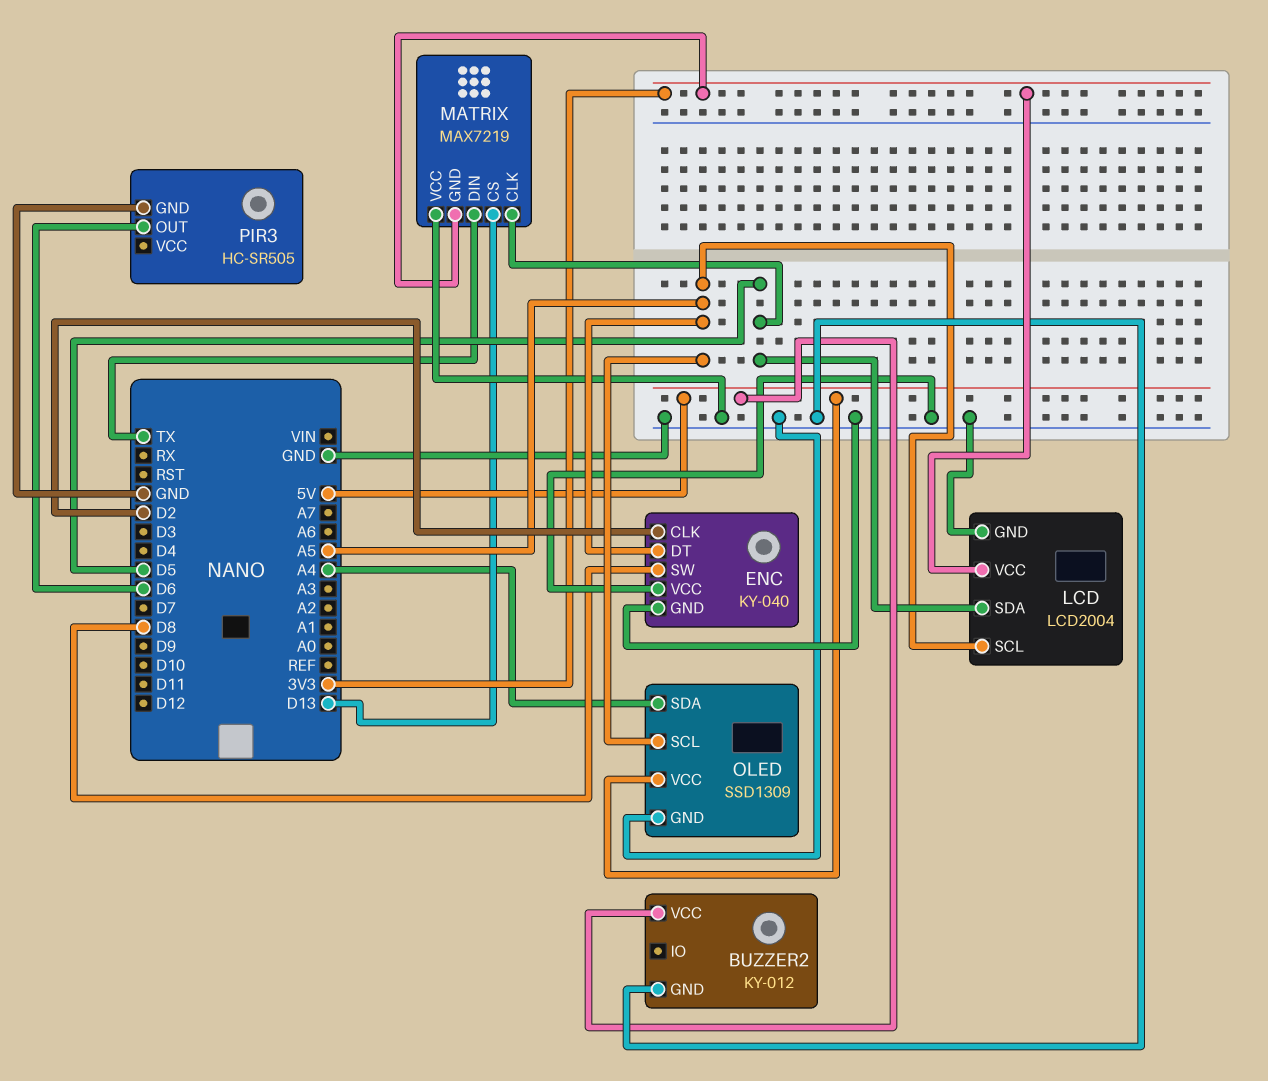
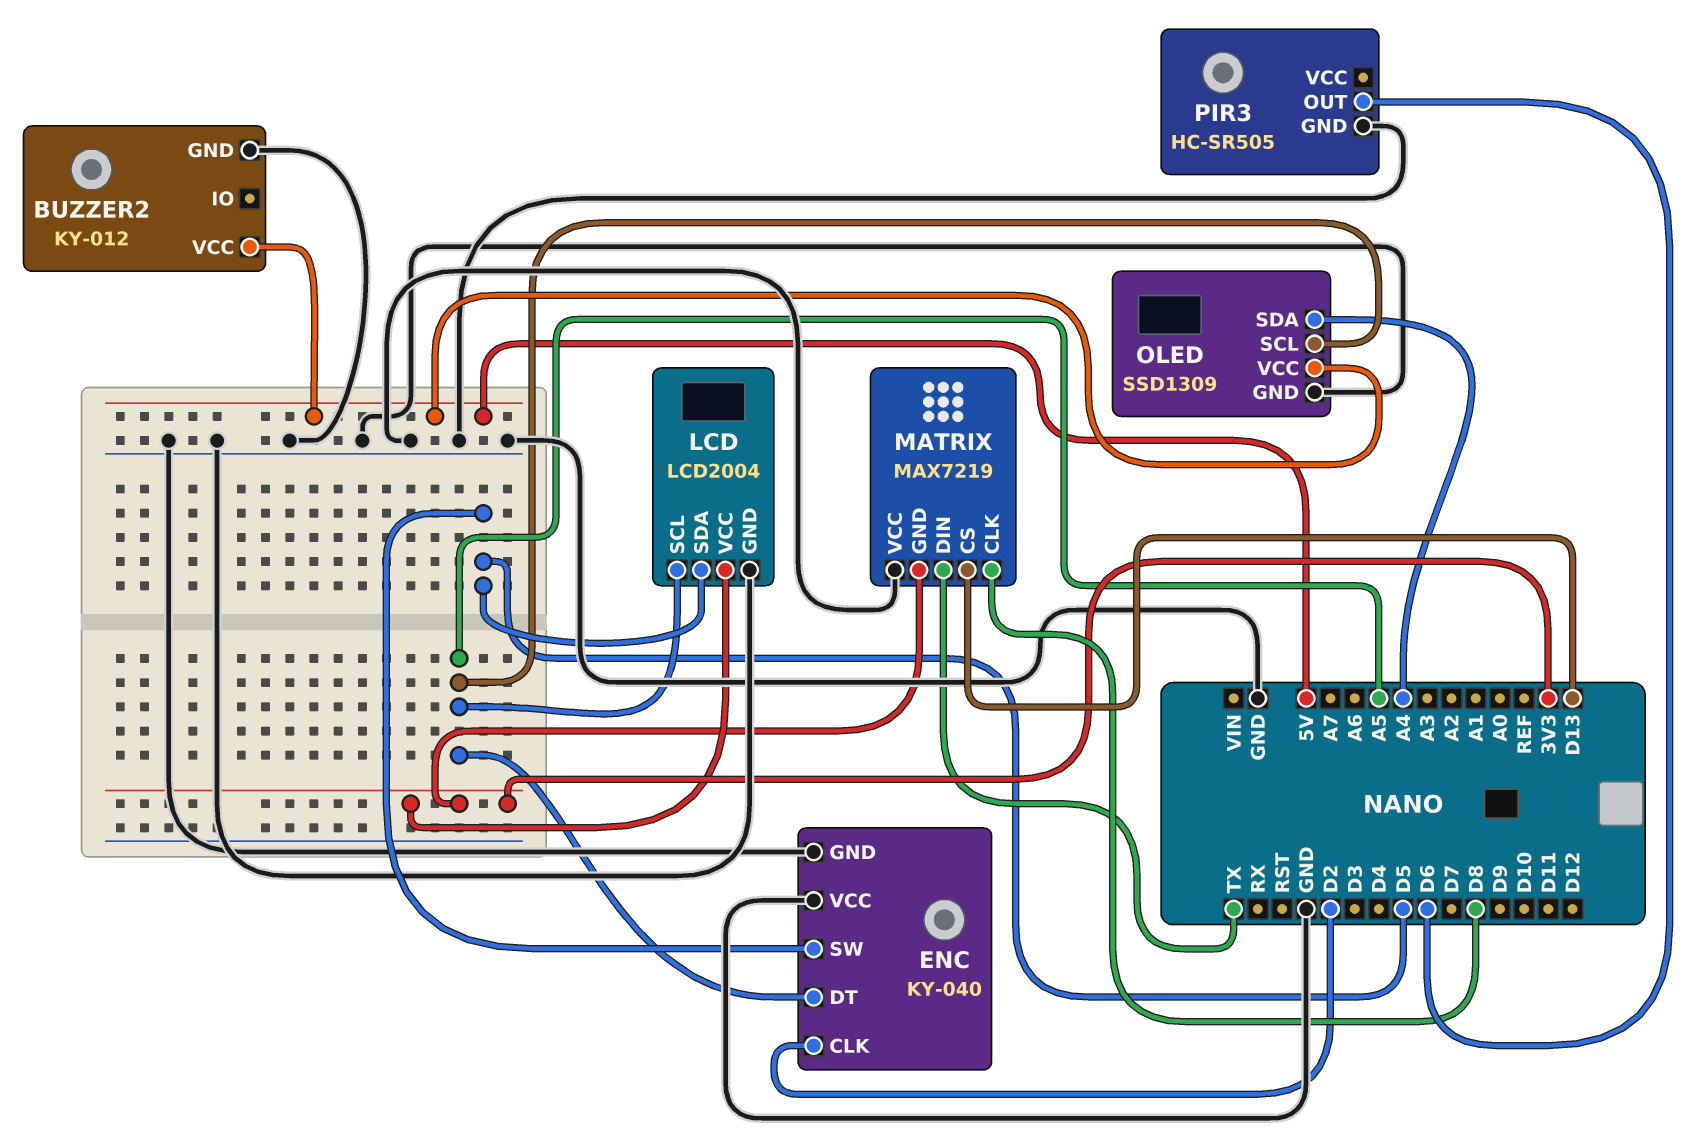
ENC pin SW: D8 -> D5
MATRIX pin CLK: D5 -> D8

